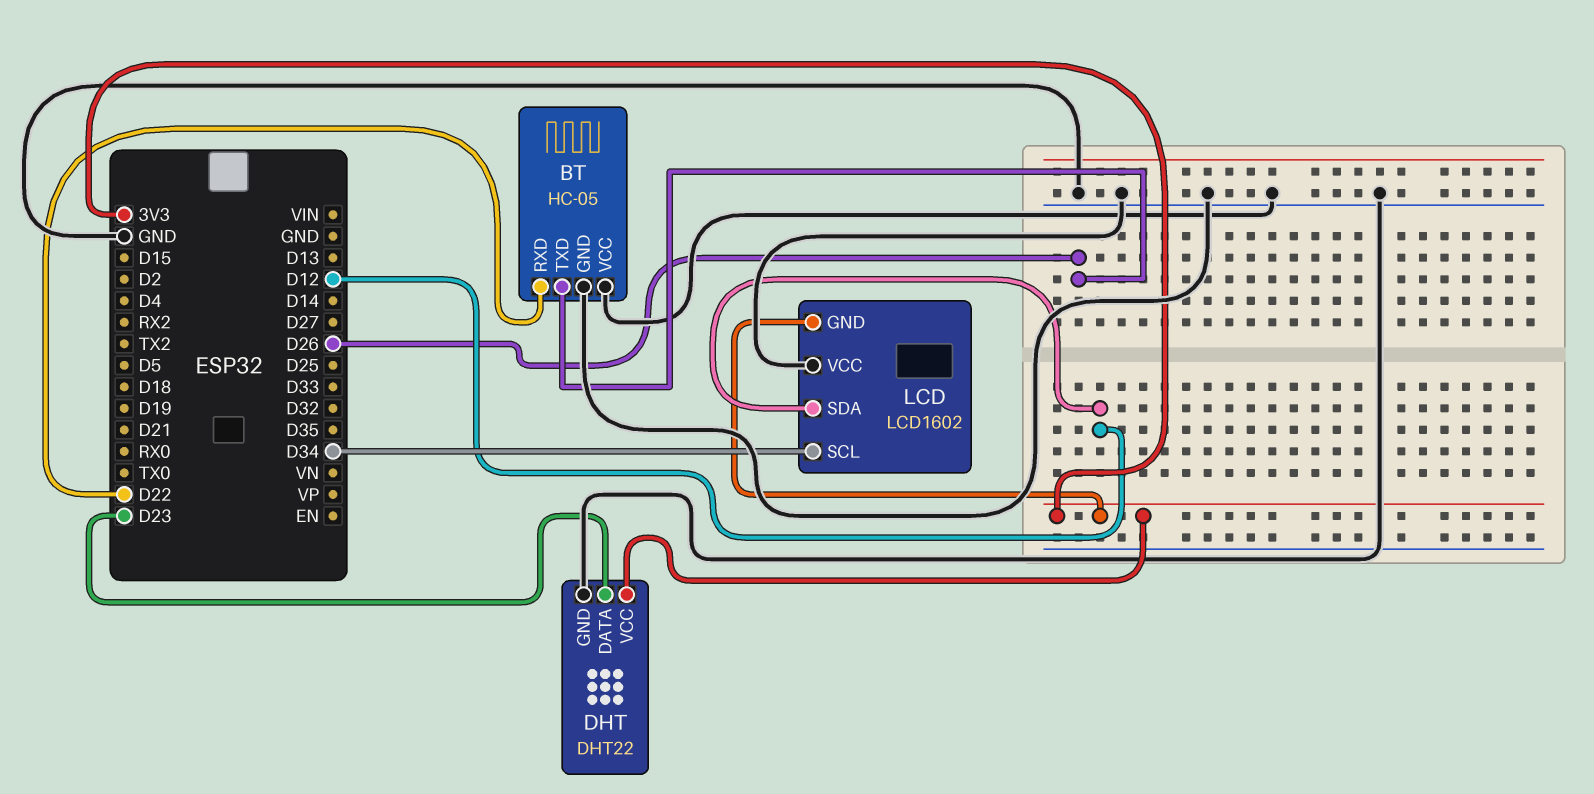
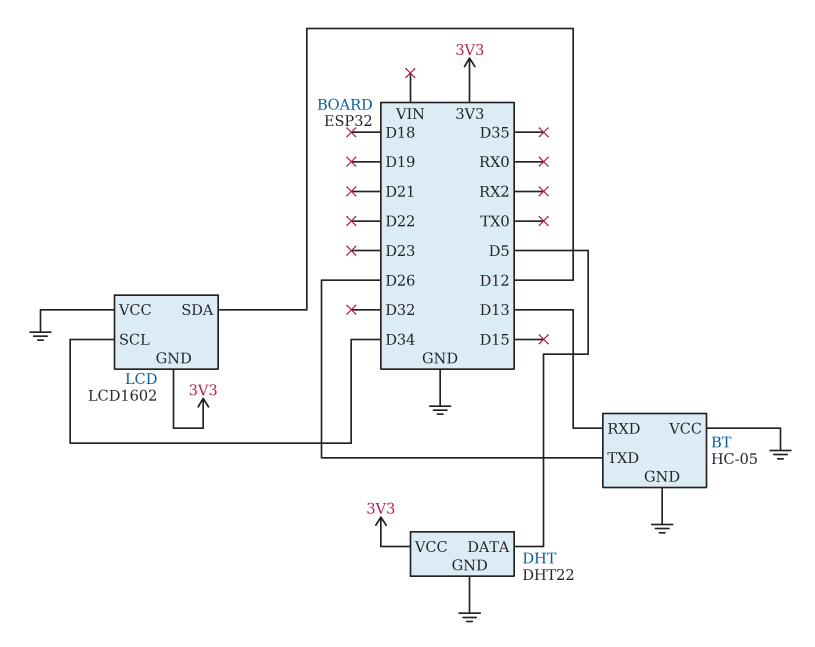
BT pin RXD: D22 -> D13
DHT pin DATA: D23 -> D5

